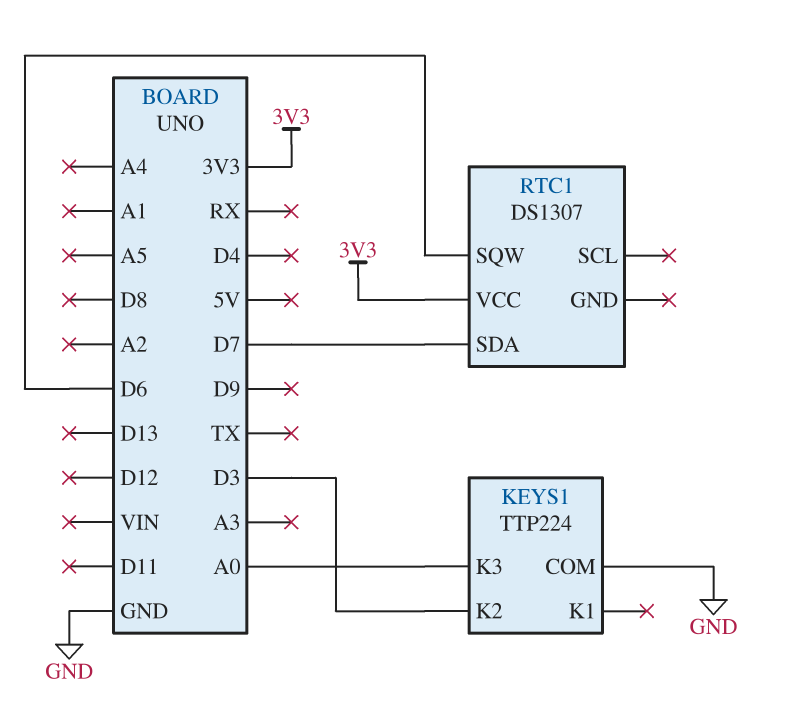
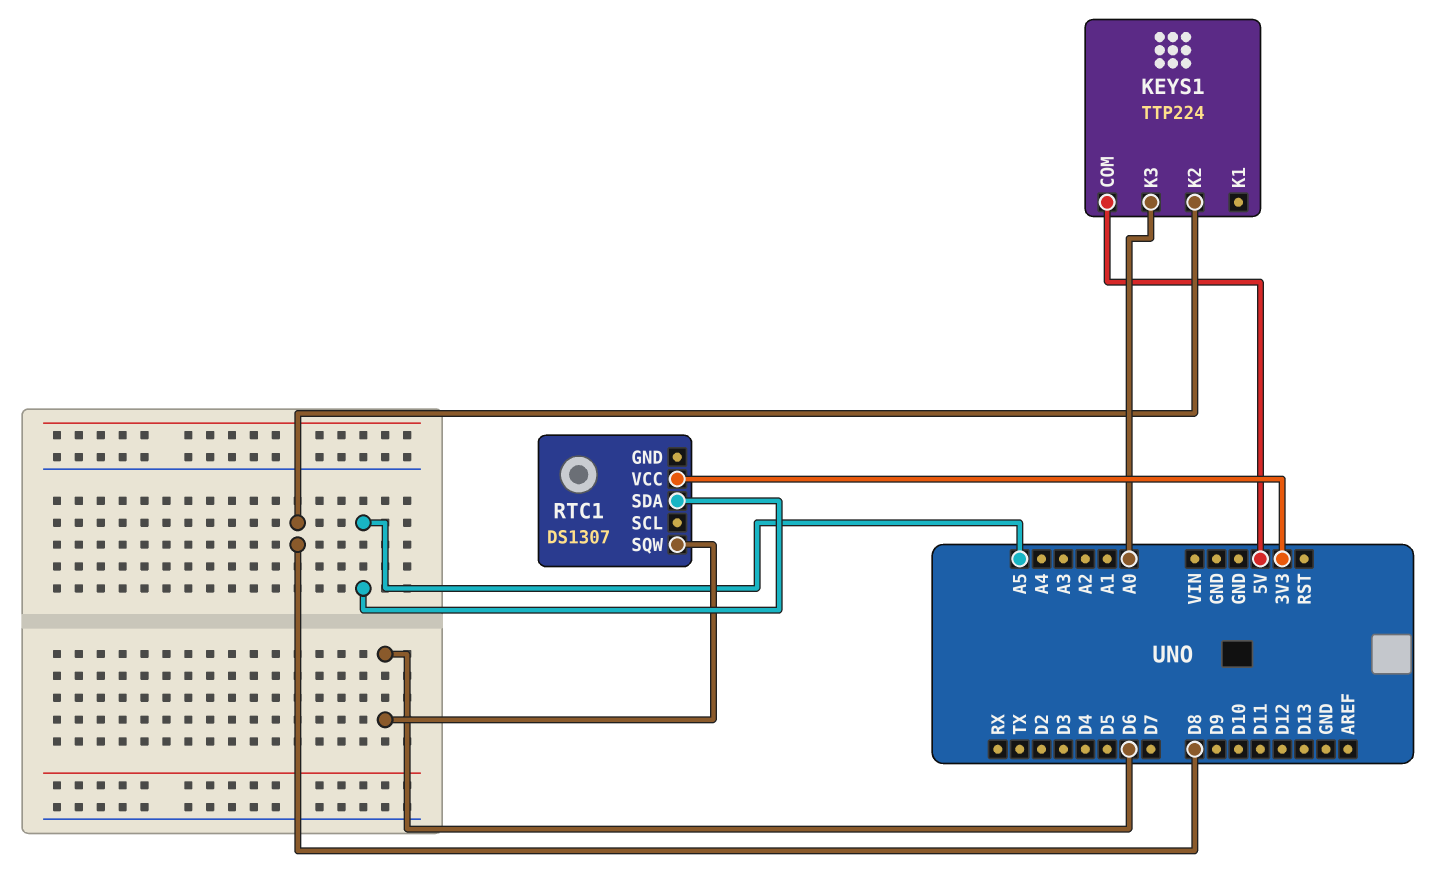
KEYS1 pin COM: GND -> 5V
KEYS1 pin K2: D3 -> D8
RTC1 pin SDA: D7 -> A5

